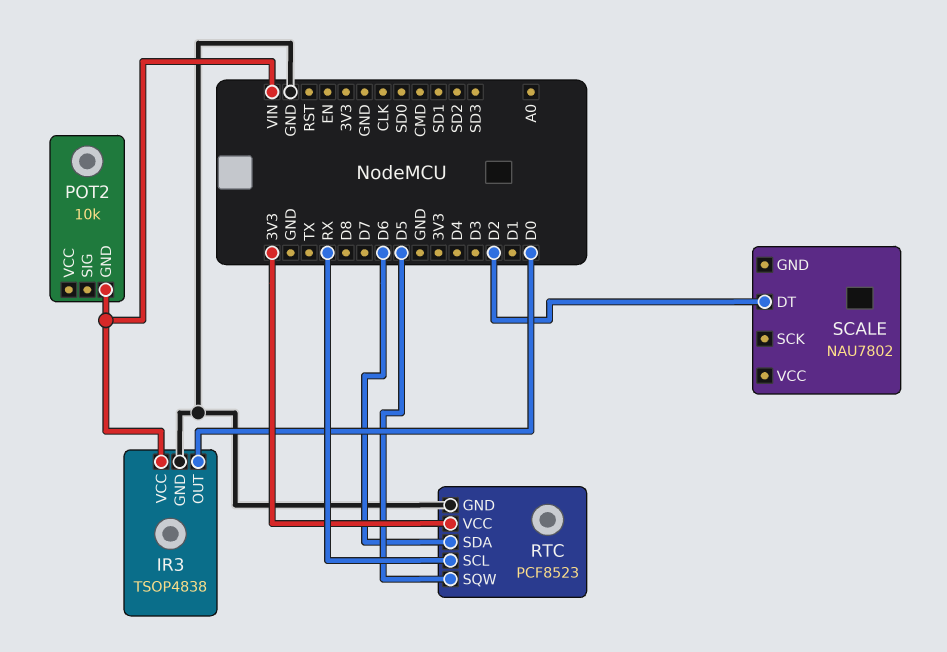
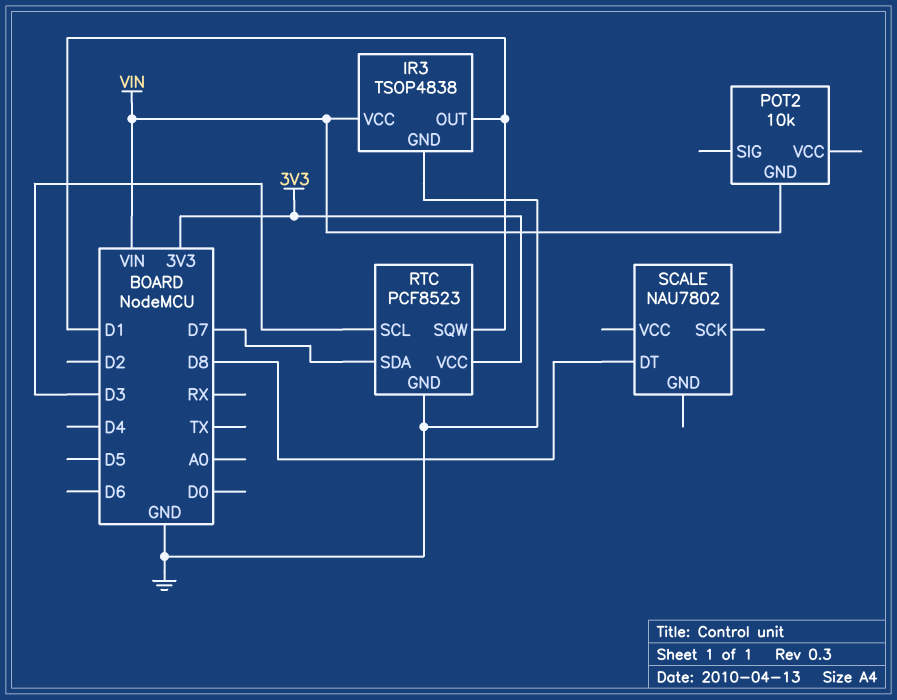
IR3 pin OUT: D0 -> D1
RTC pin SCL: RX -> D3
RTC pin SDA: D6 -> D7
RTC pin SQW: D5 -> D1
SCALE pin DT: D2 -> D8

